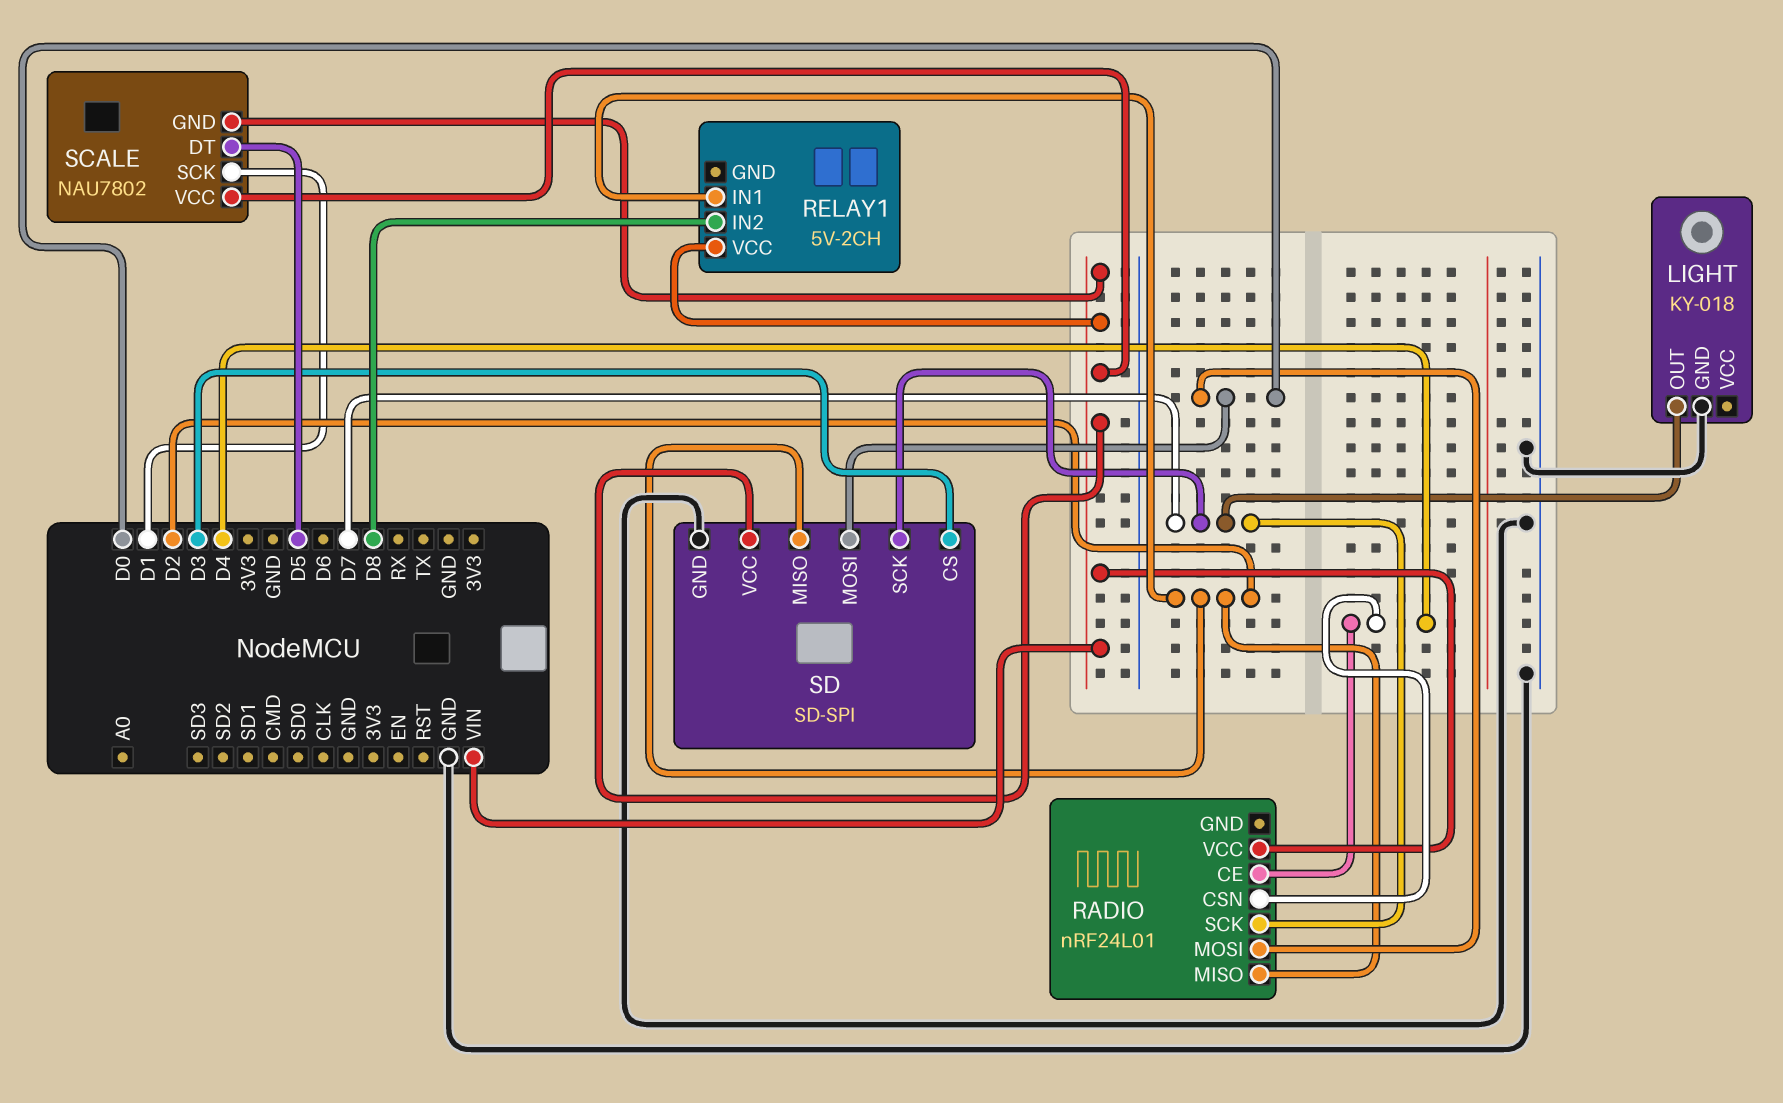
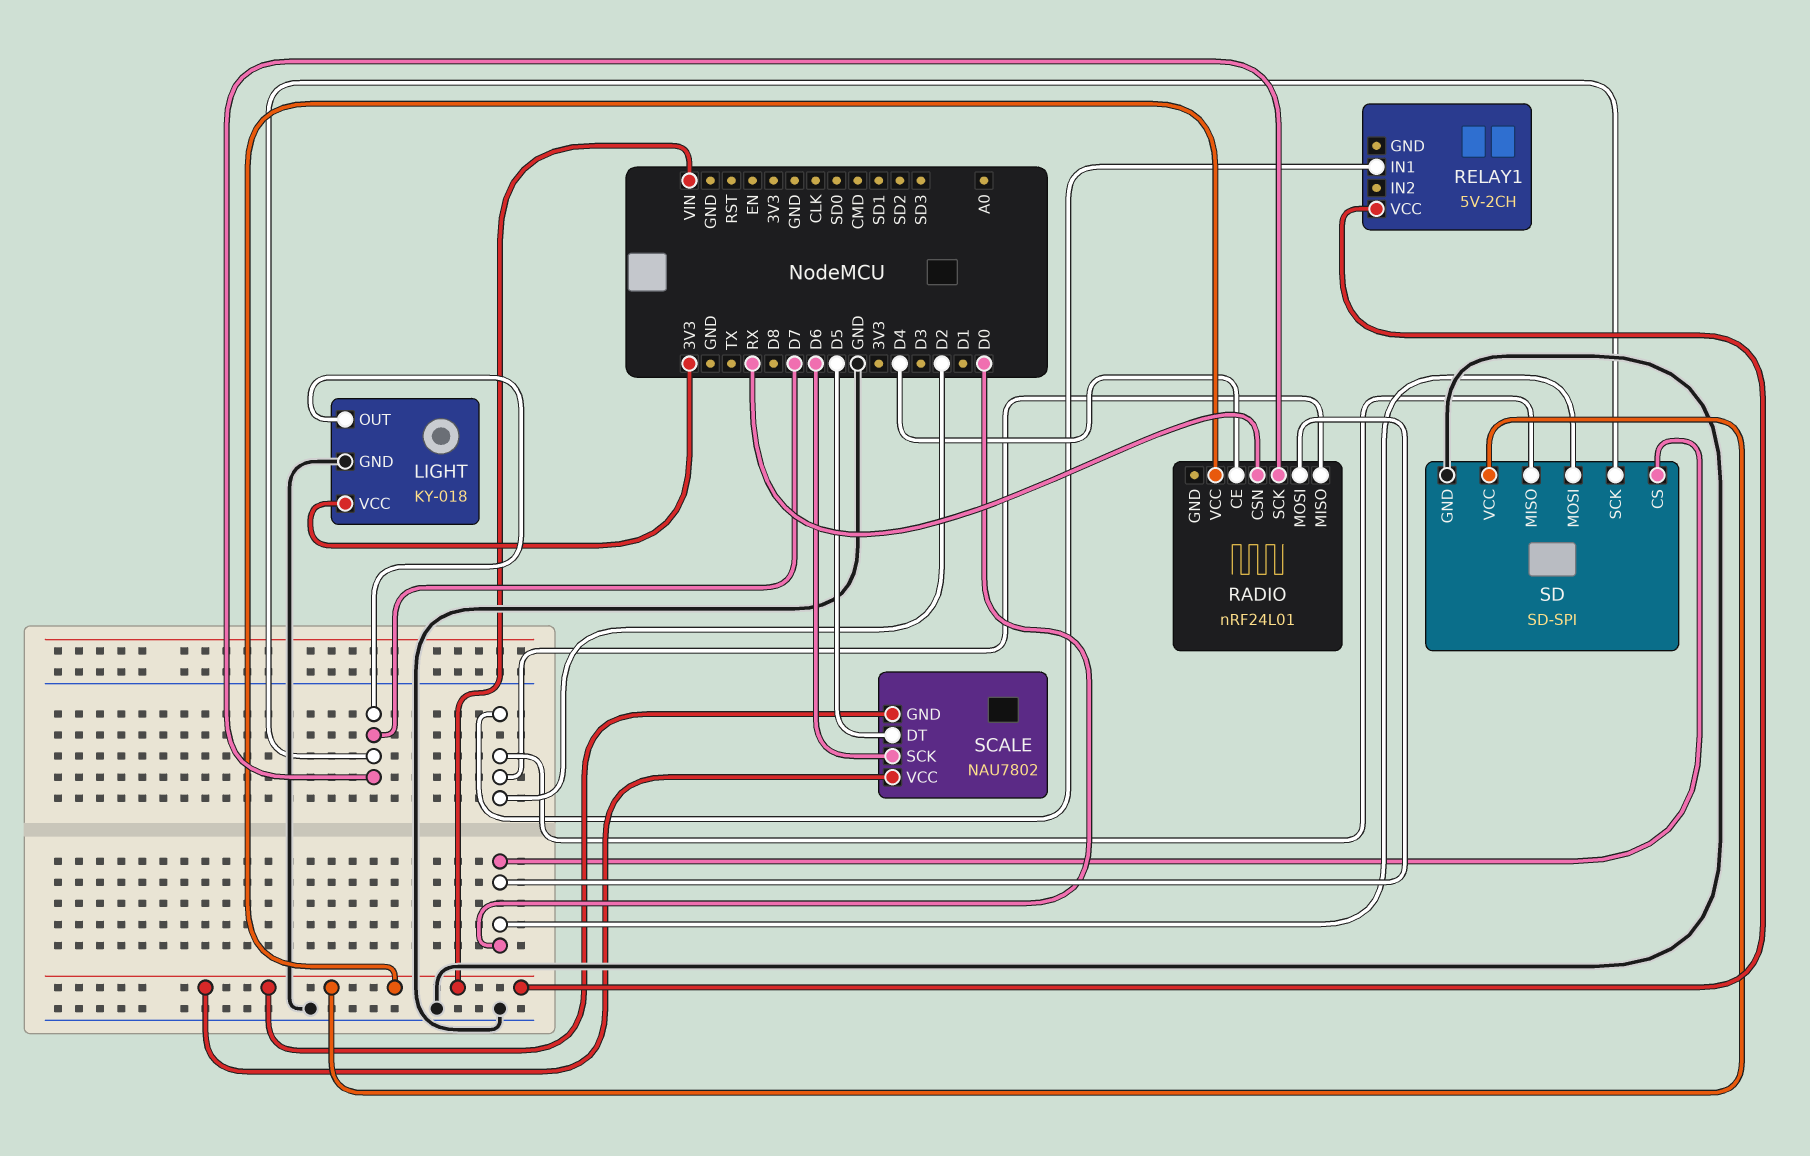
LIGHT pin VCC: none -> 3V3
RADIO pin CSN: D4 -> RX
RELAY1 pin IN2: D8 -> none
SCALE pin SCK: D1 -> D6
SD pin CS: D3 -> D0

